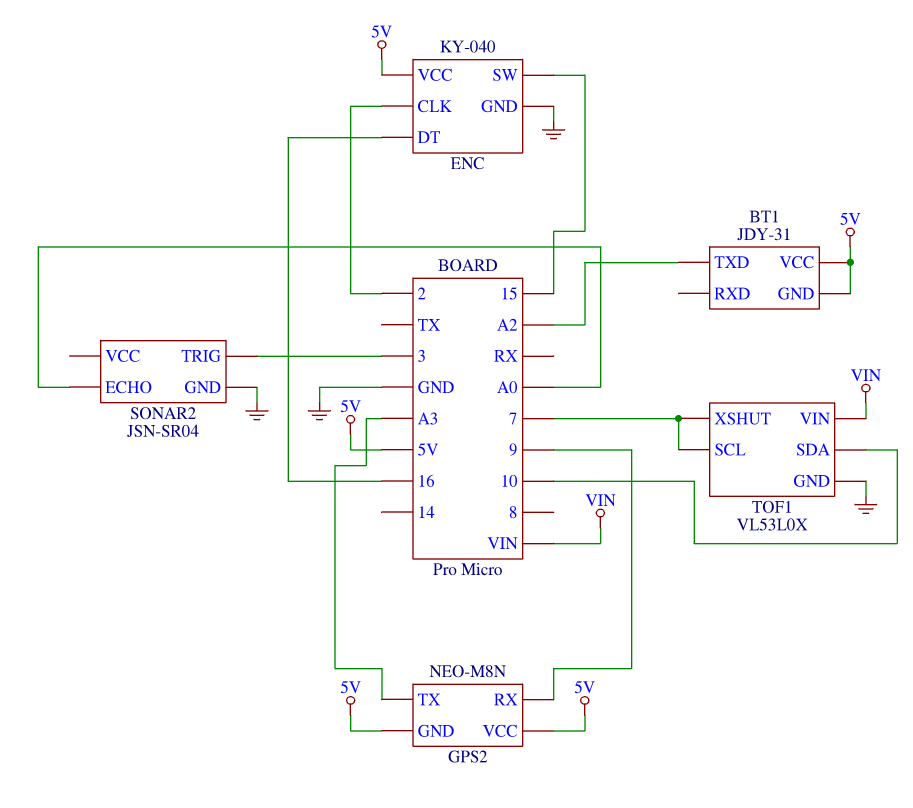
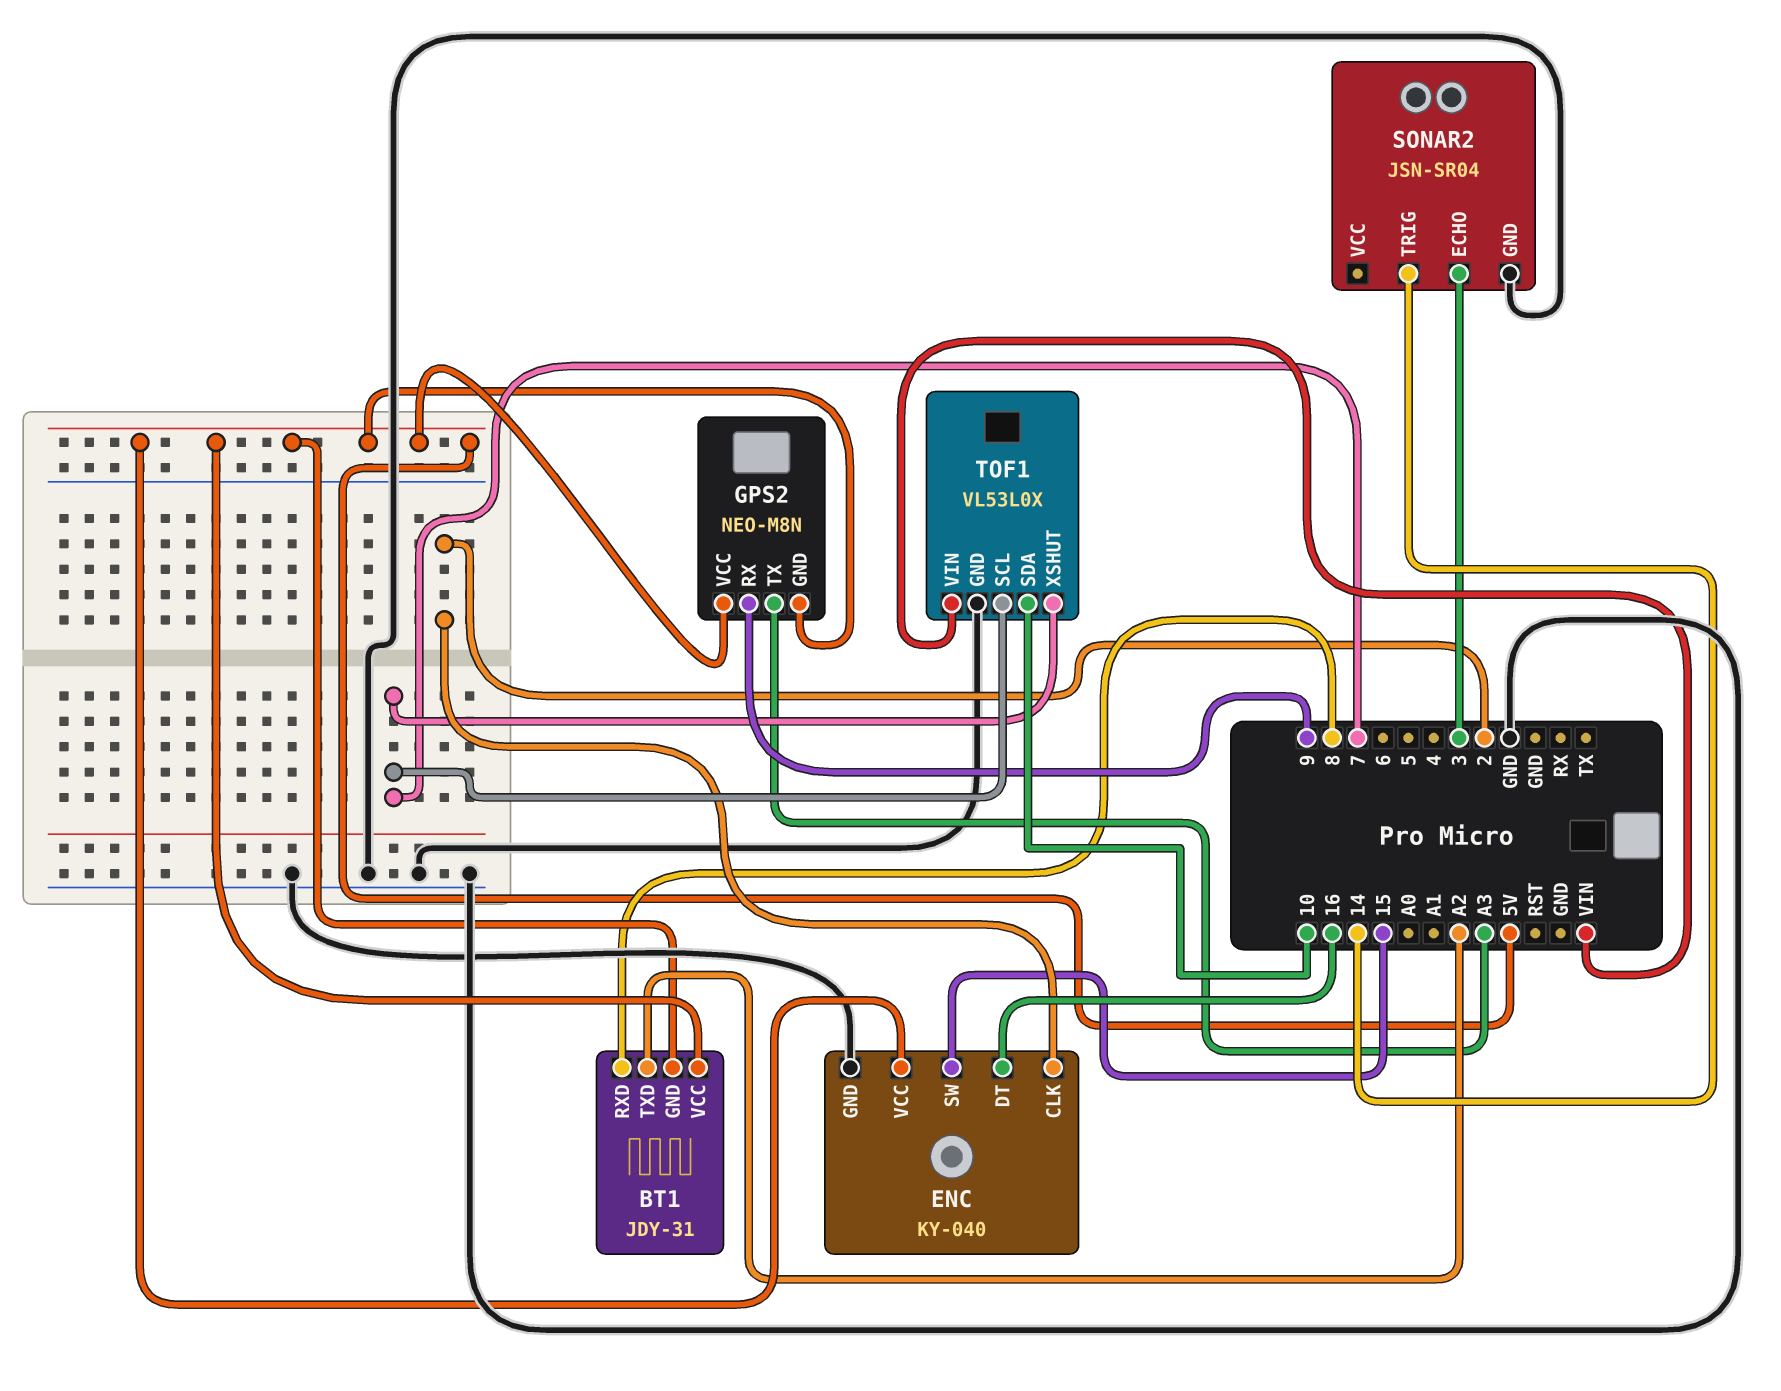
BT1 pin RXD: none -> 8
SONAR2 pin ECHO: A0 -> 3
SONAR2 pin TRIG: 3 -> 14

